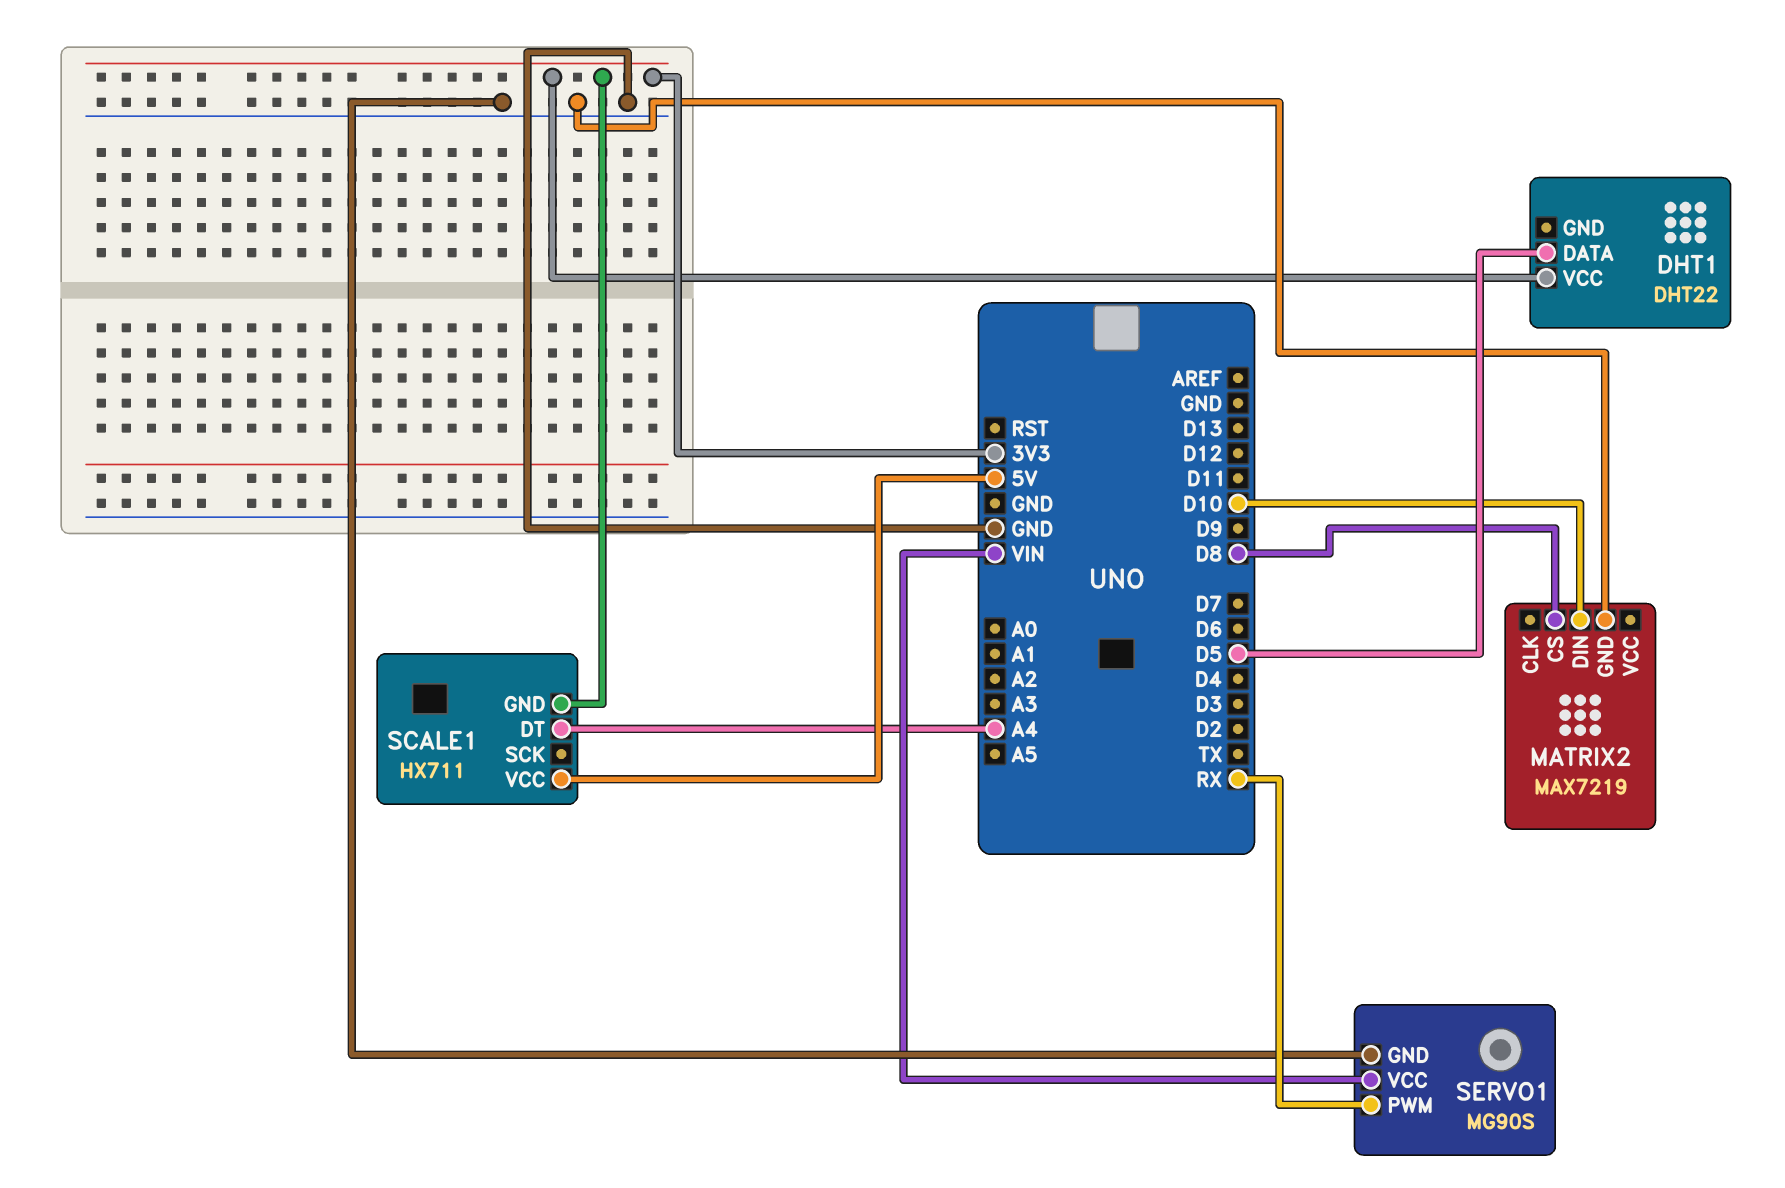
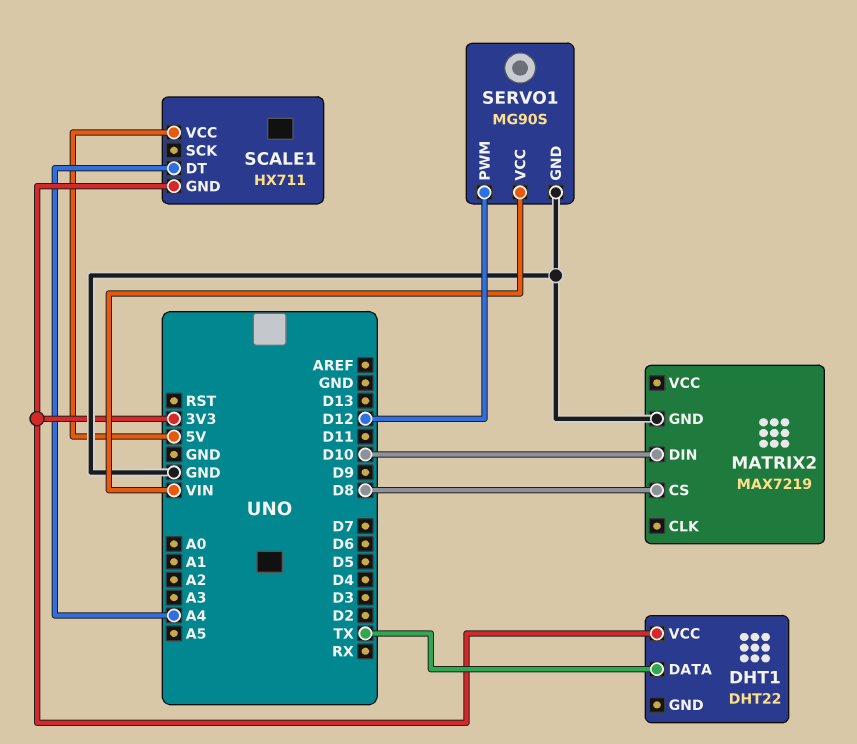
DHT1 pin DATA: D5 -> TX
SERVO1 pin PWM: RX -> D12

